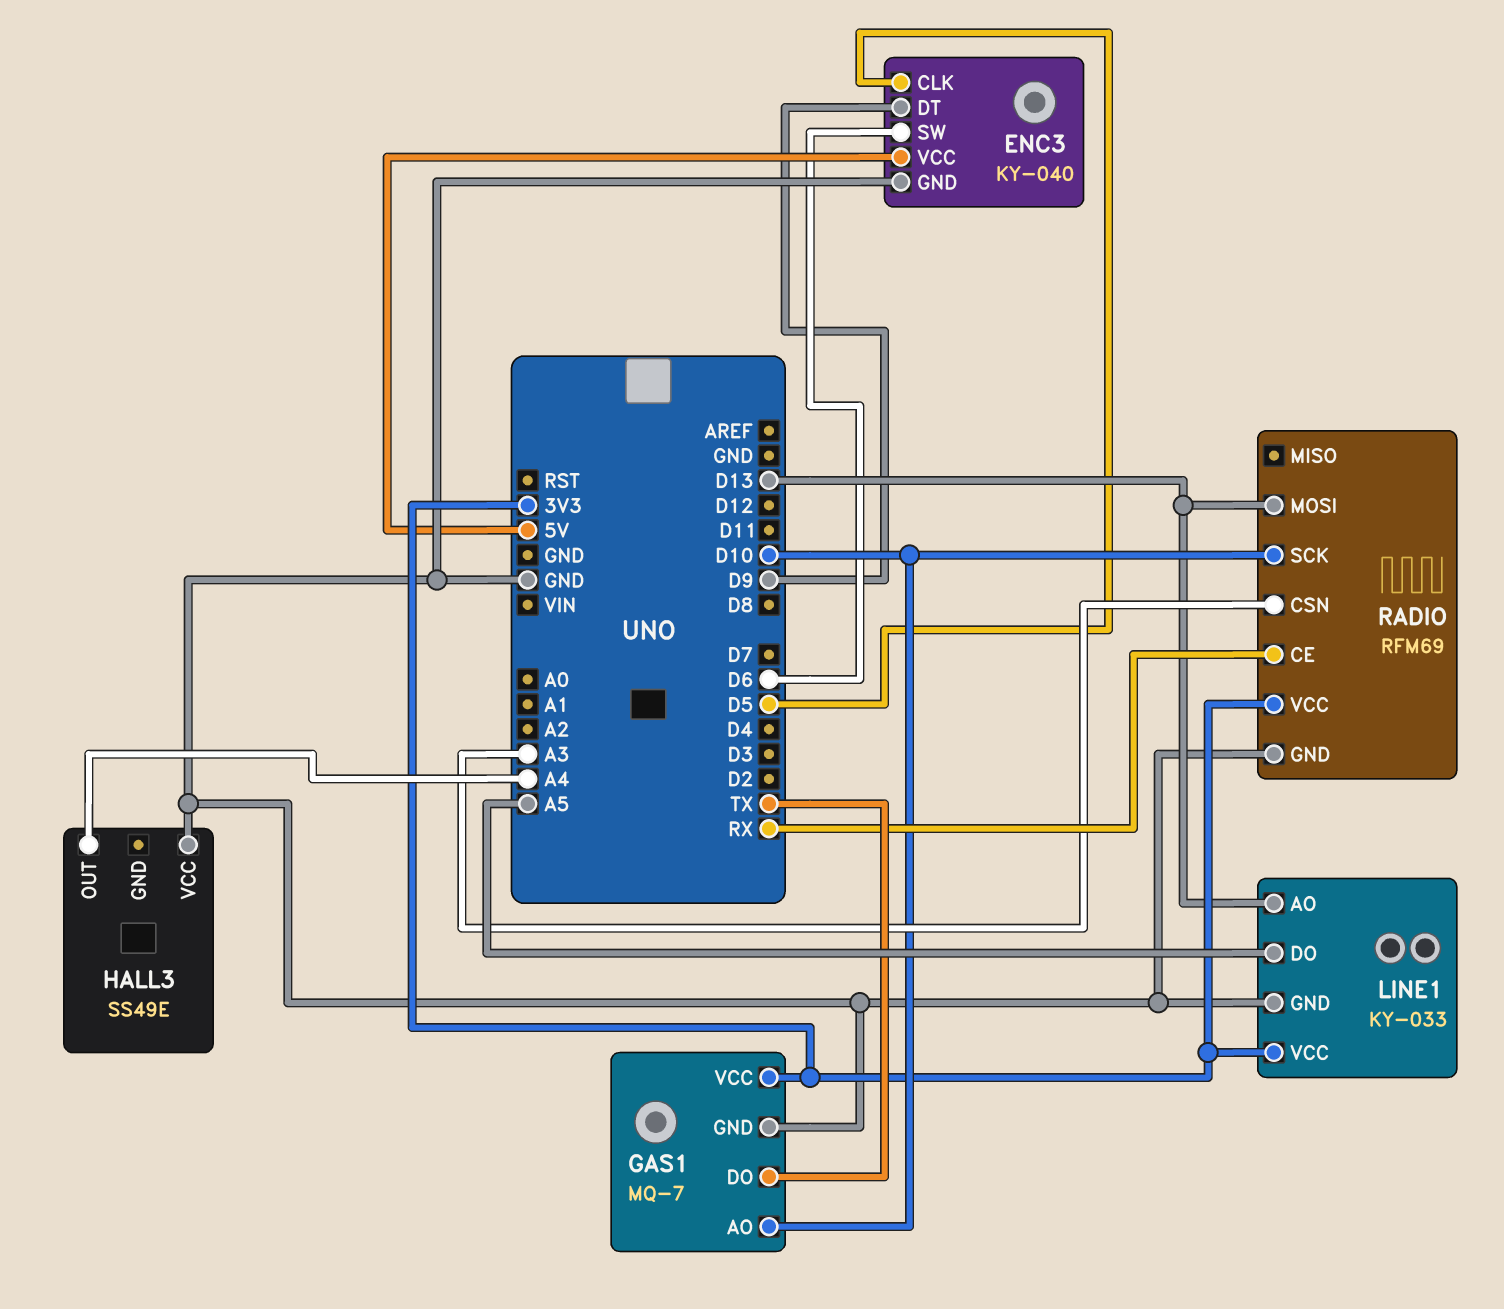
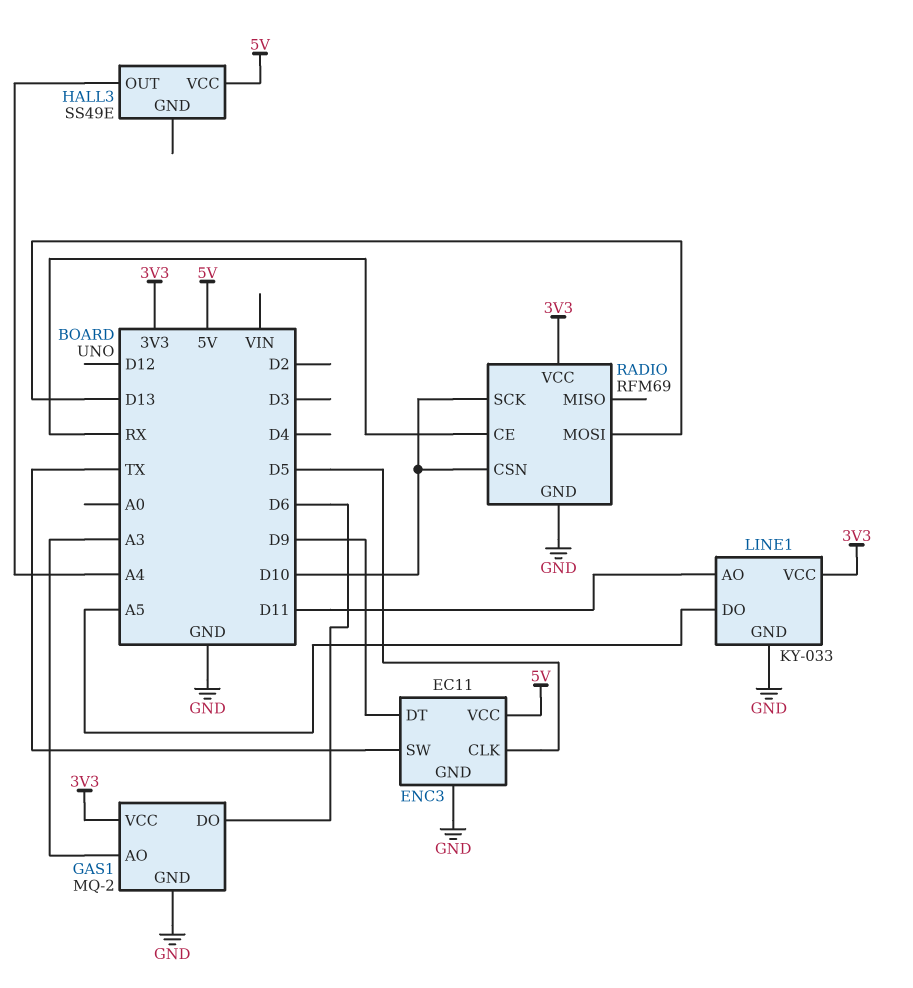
ENC3: KY-040 -> EC11
ENC3 pin SW: D6 -> TX
GAS1: MQ-7 -> MQ-2
GAS1 pin AO: D10 -> A3
GAS1 pin DO: TX -> D6
HALL3 pin VCC: GND -> 5V
LINE1 pin AO: D13 -> D11
RADIO pin CSN: A3 -> D10

